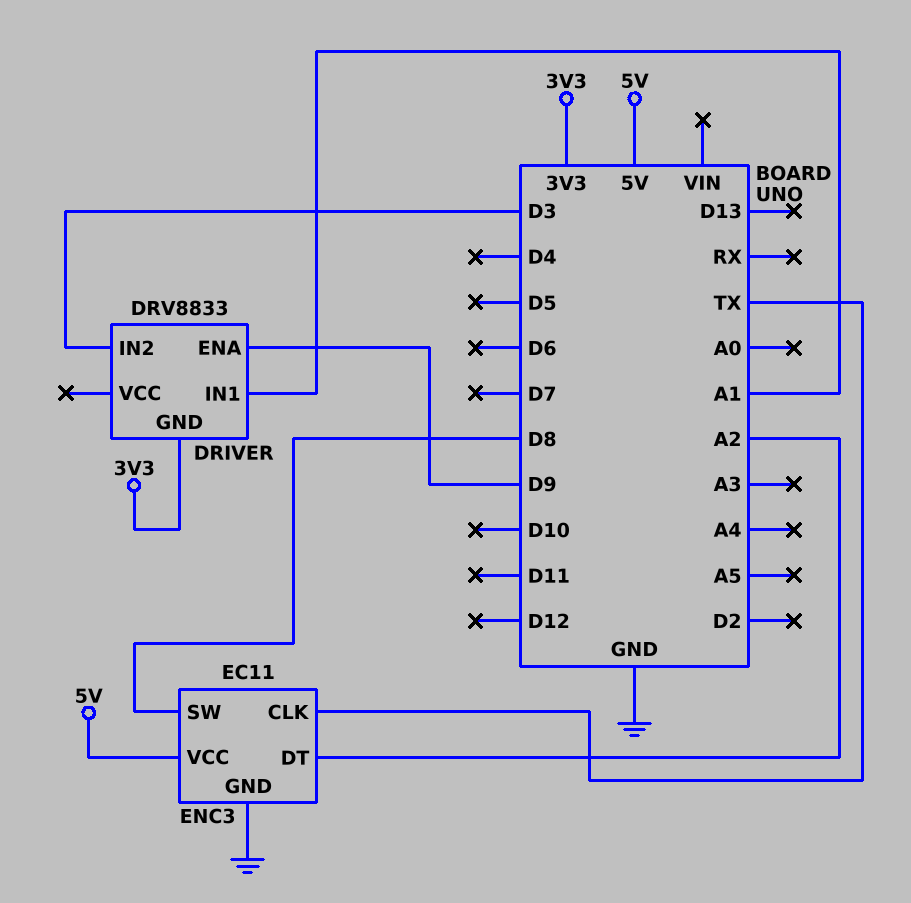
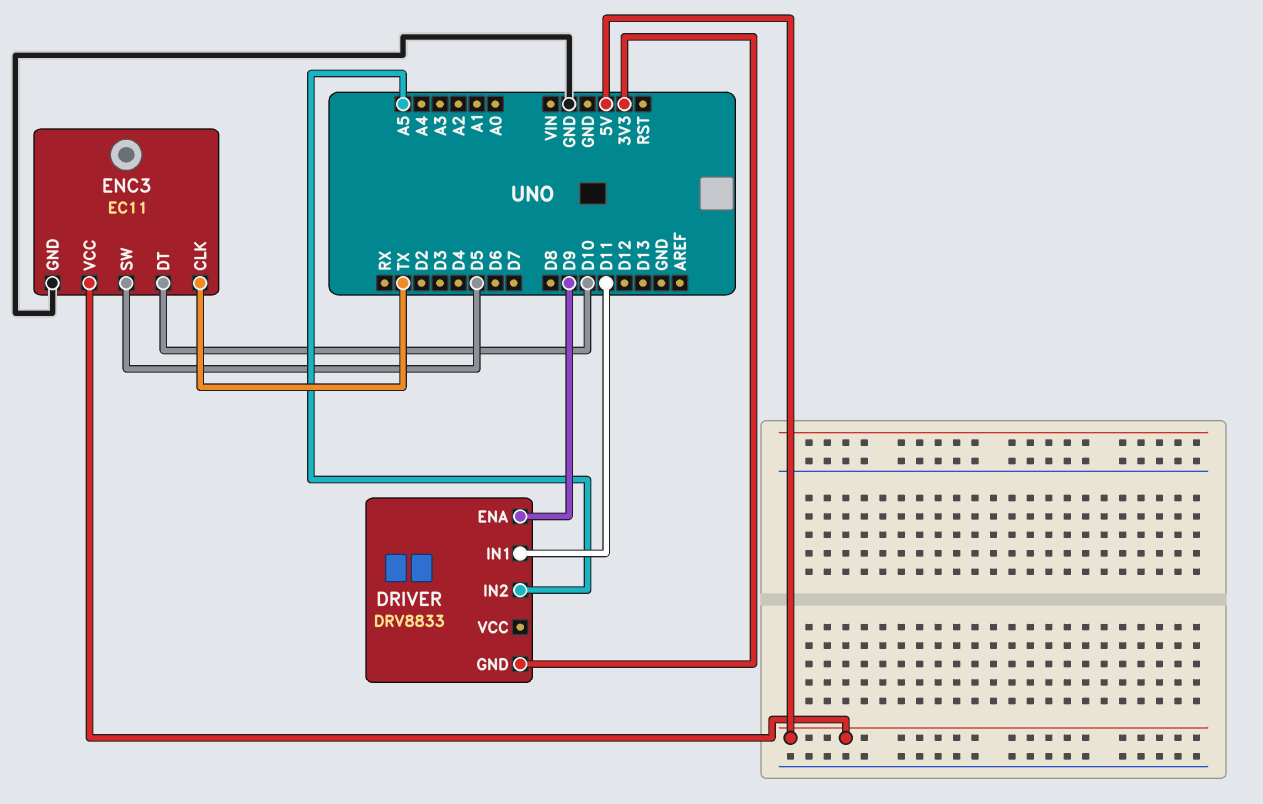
DRIVER pin IN1: A1 -> D11
DRIVER pin IN2: D3 -> A5
ENC3 pin DT: A2 -> D10
ENC3 pin SW: D8 -> D5

